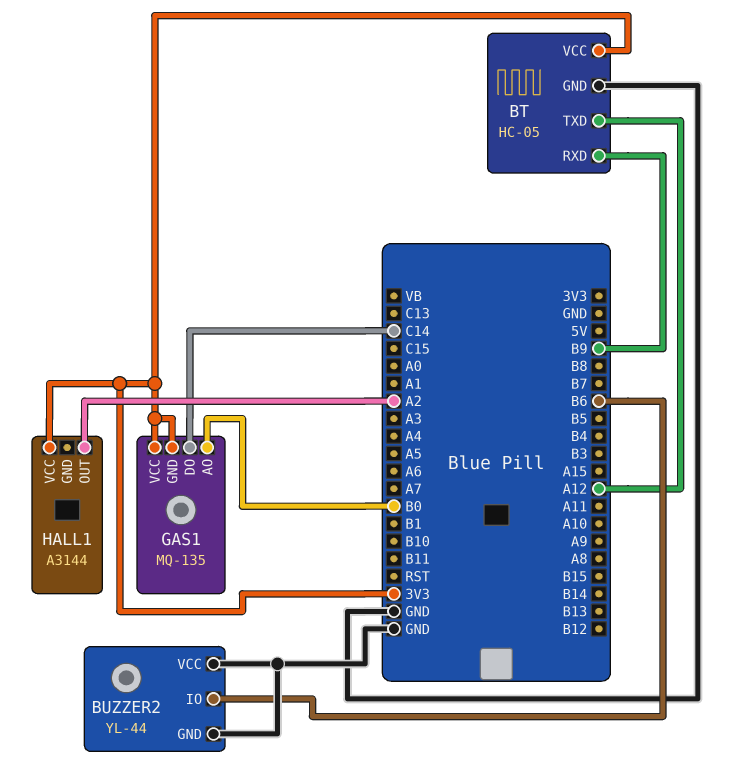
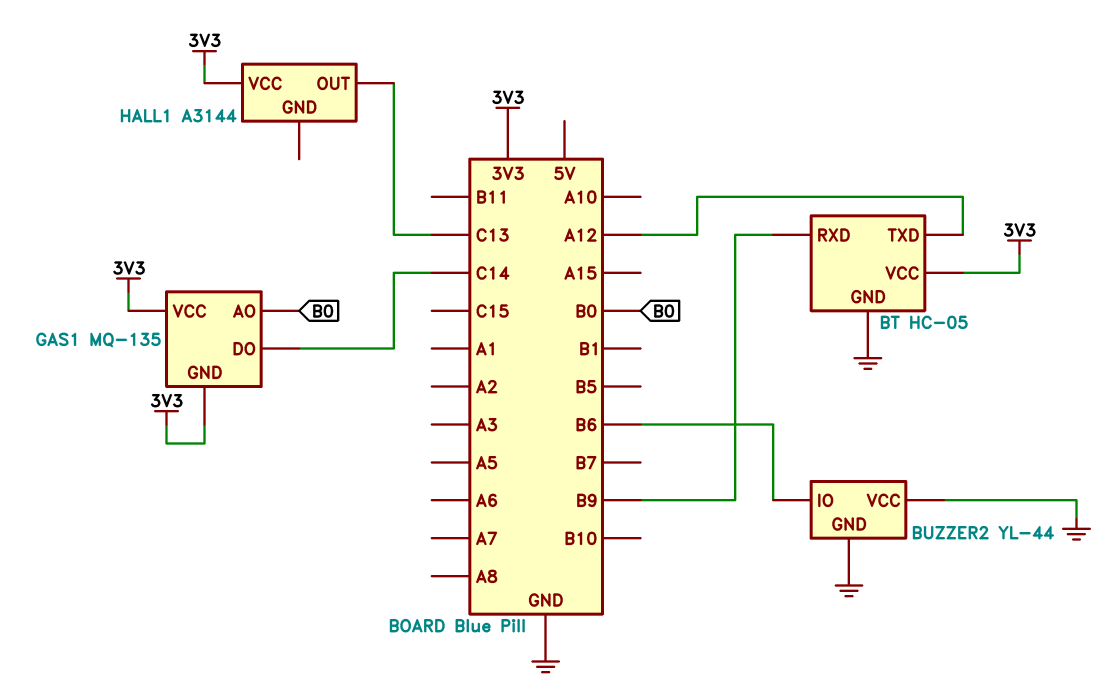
HALL1 pin OUT: A2 -> C13

